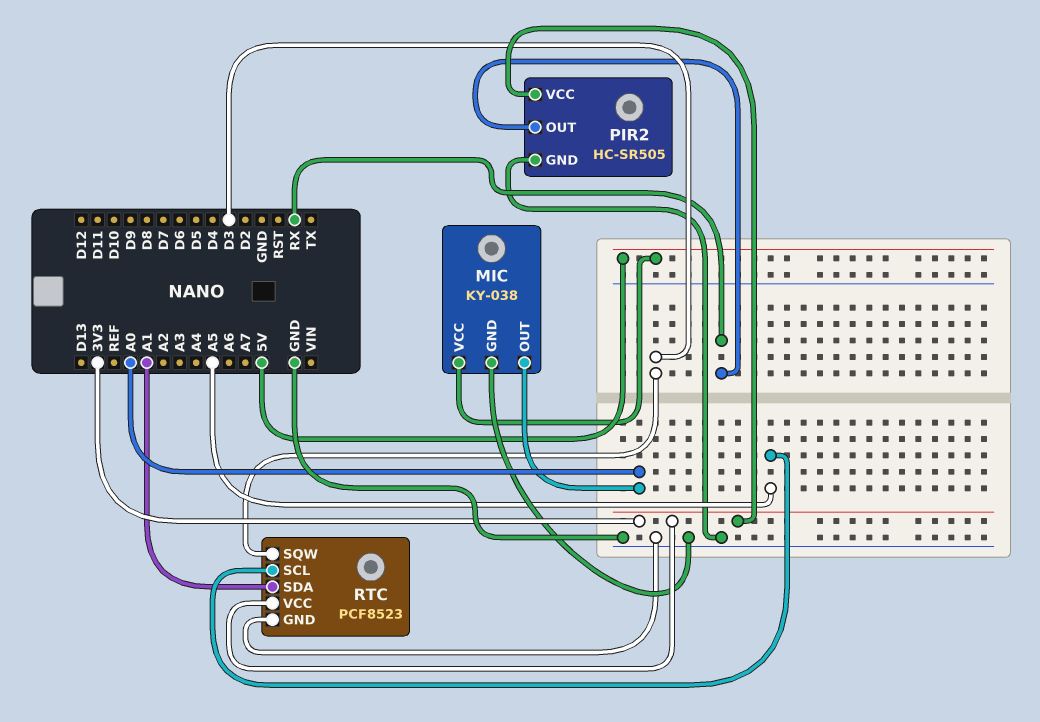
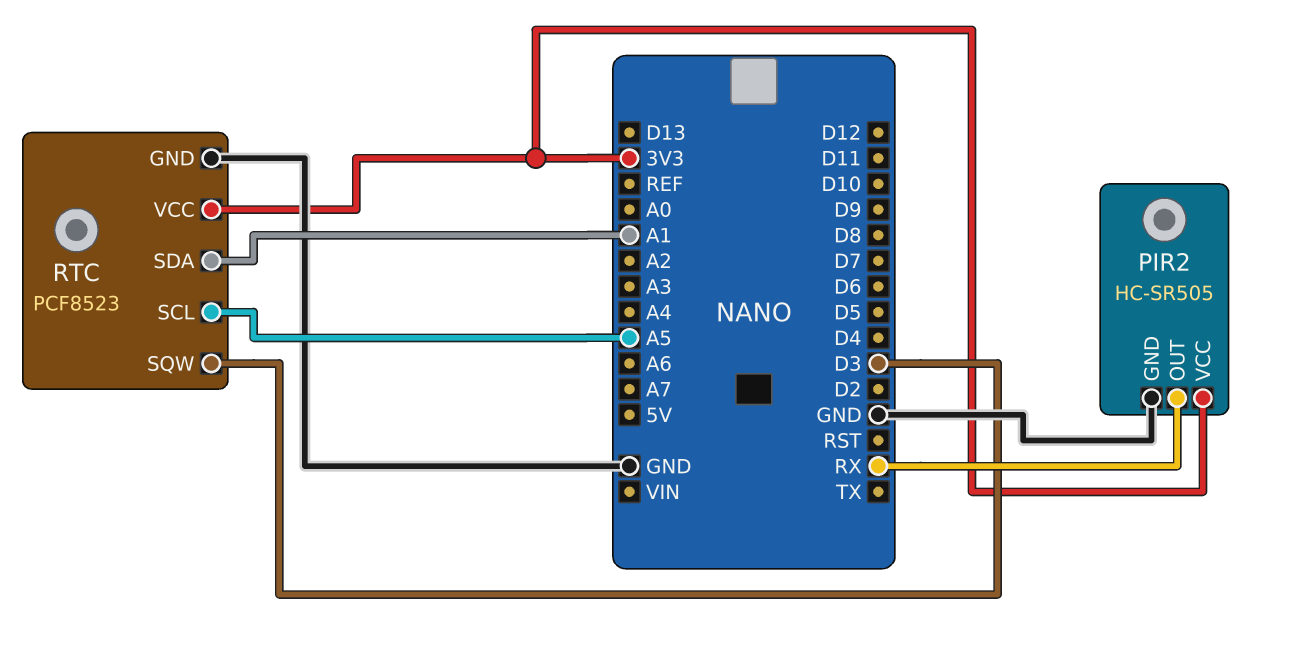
MIC: KY-038 -> none
MIC pin GND: GND -> none
MIC pin OUT: A0 -> none
MIC pin VCC: 5V -> none

